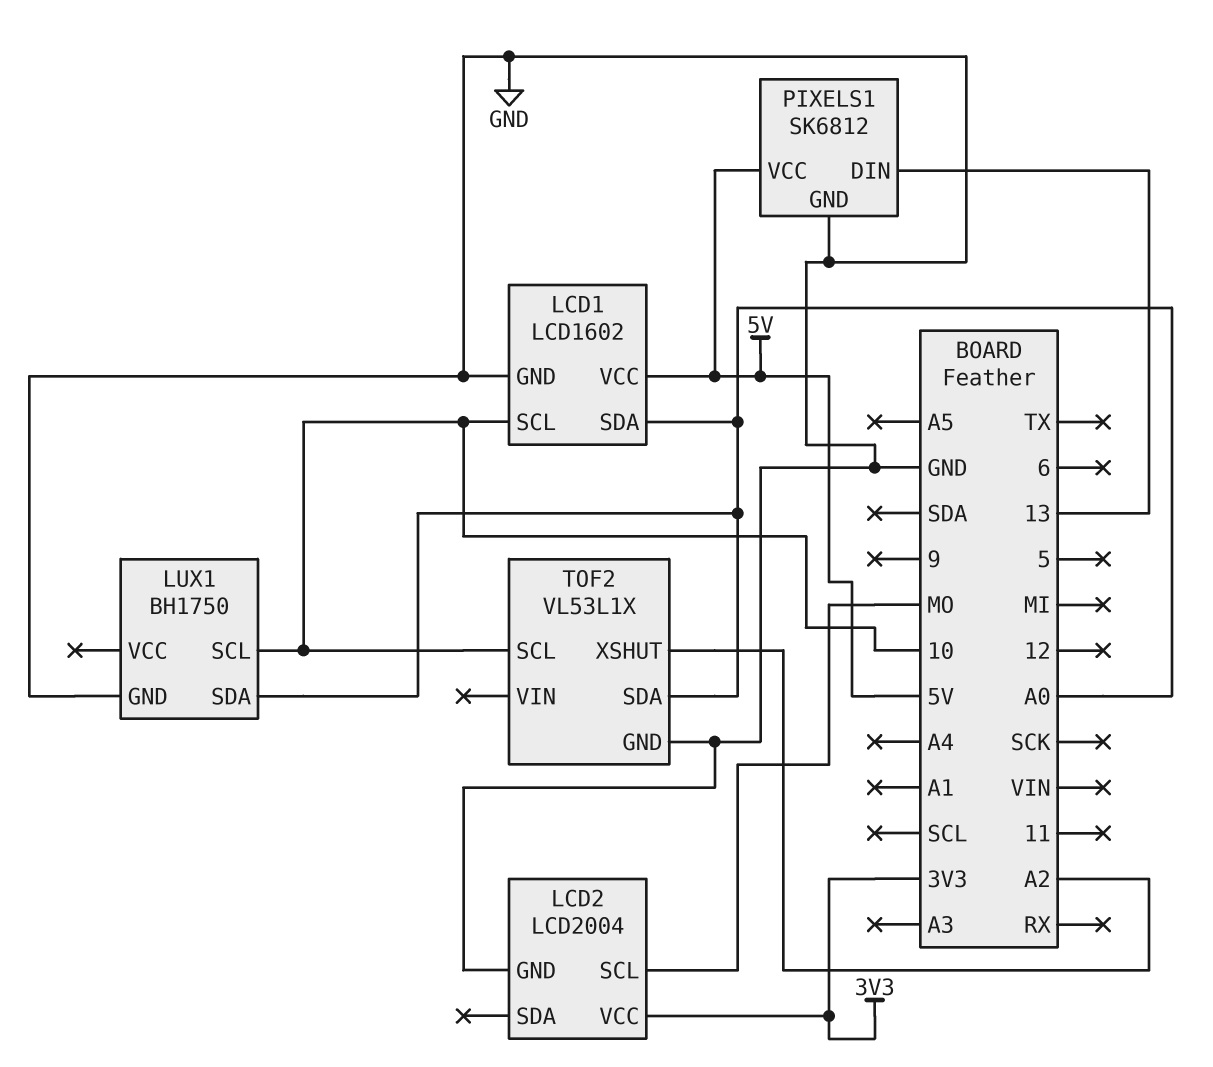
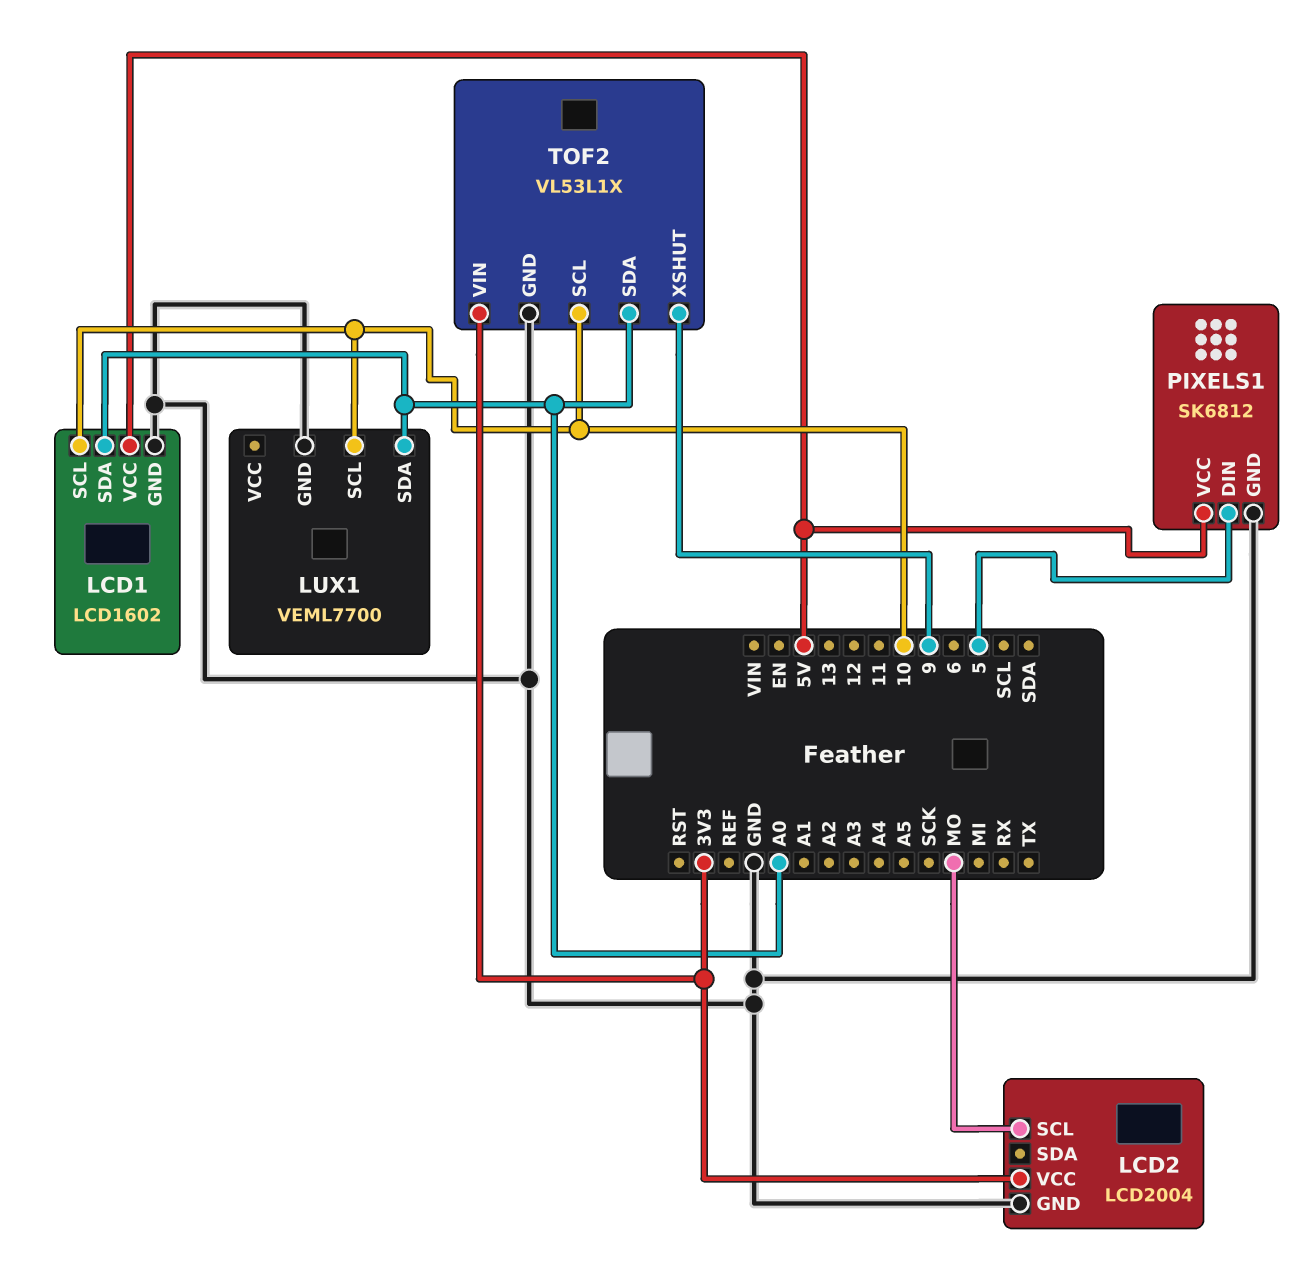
LUX1: BH1750 -> VEML7700
PIXELS1 pin DIN: 13 -> 5
TOF2 pin VIN: none -> 3V3
TOF2 pin XSHUT: A2 -> 9

